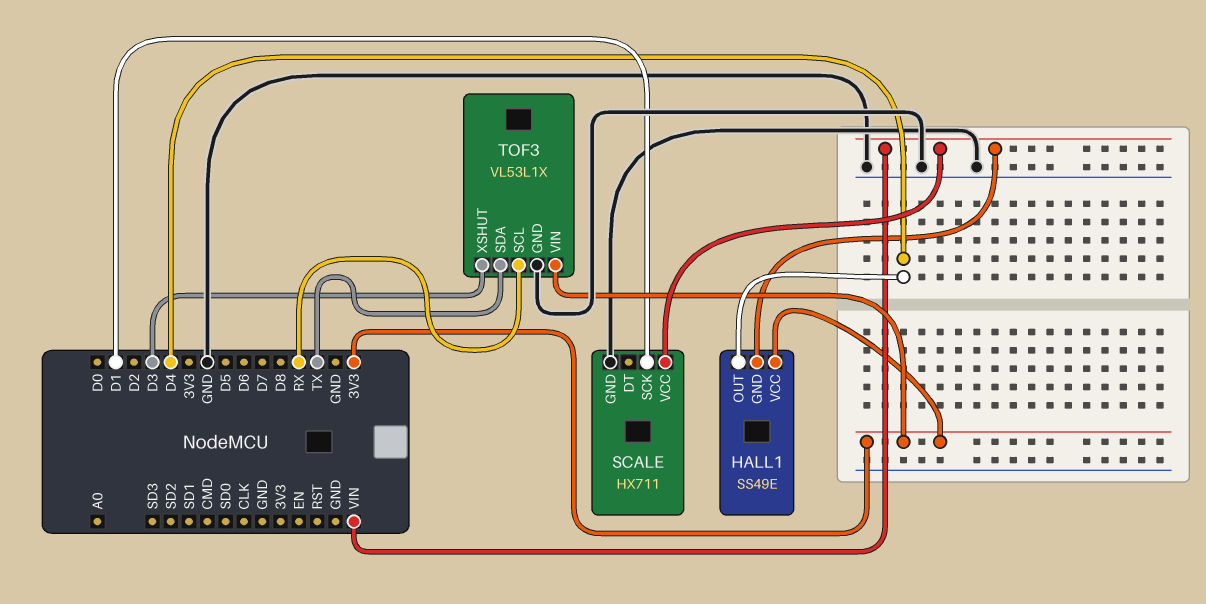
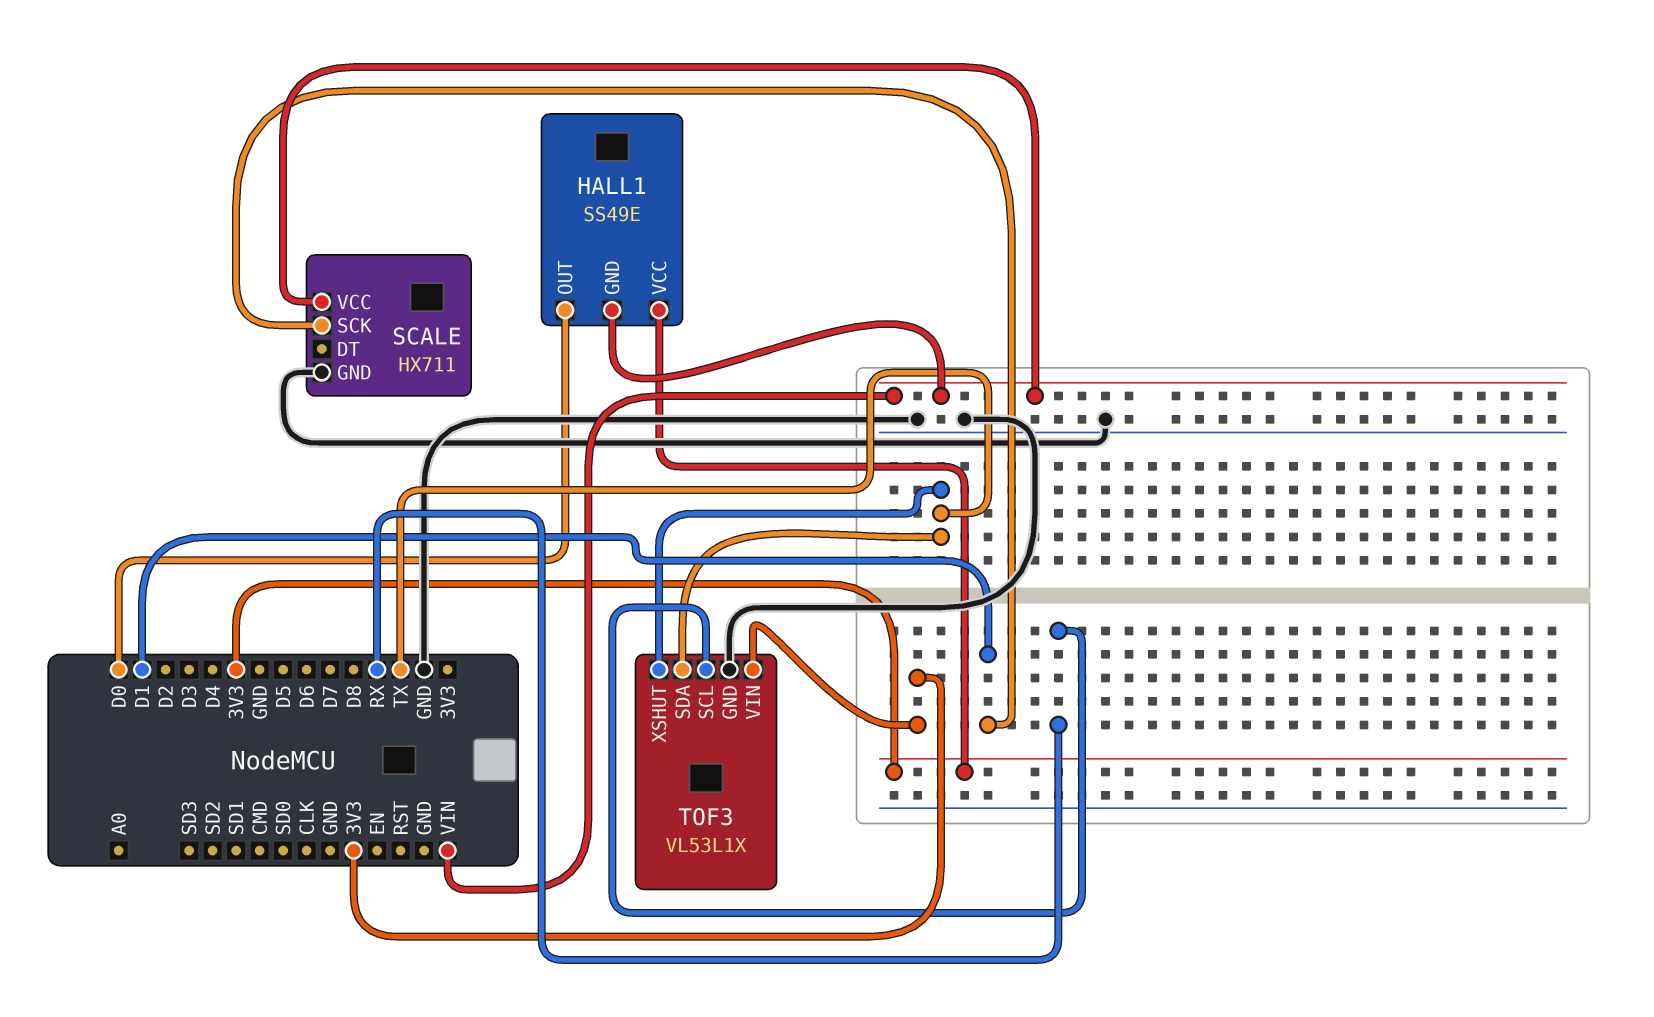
HALL1 pin OUT: D4 -> D0
TOF3 pin XSHUT: D3 -> TX

